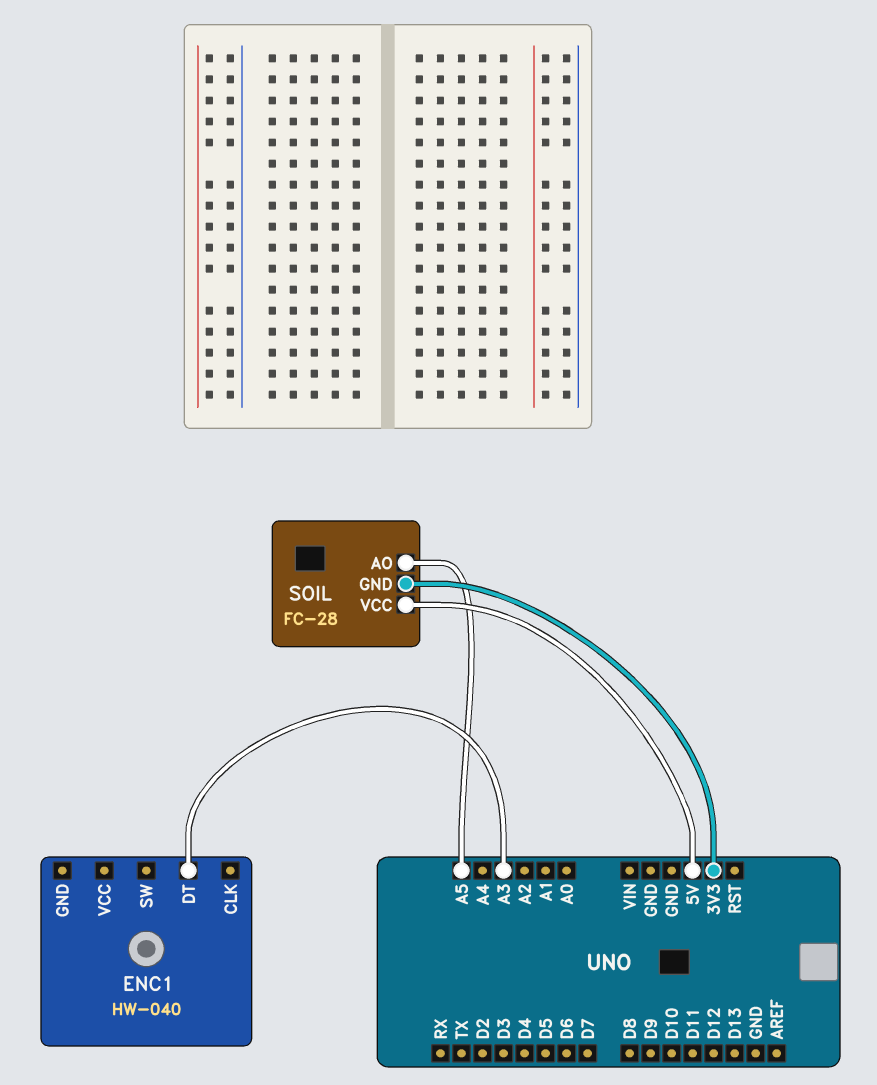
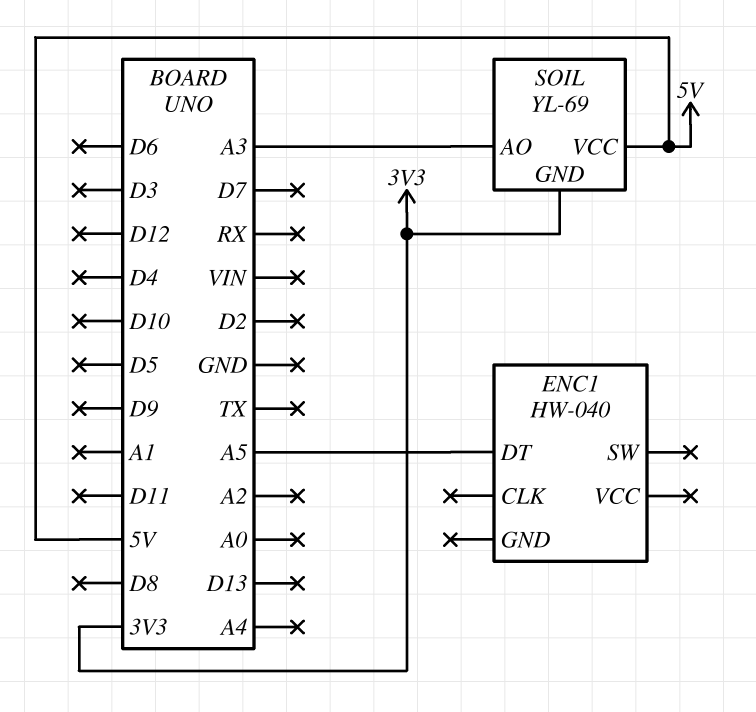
ENC1 pin DT: A3 -> A5
SOIL: FC-28 -> YL-69
SOIL pin AO: A5 -> A3

